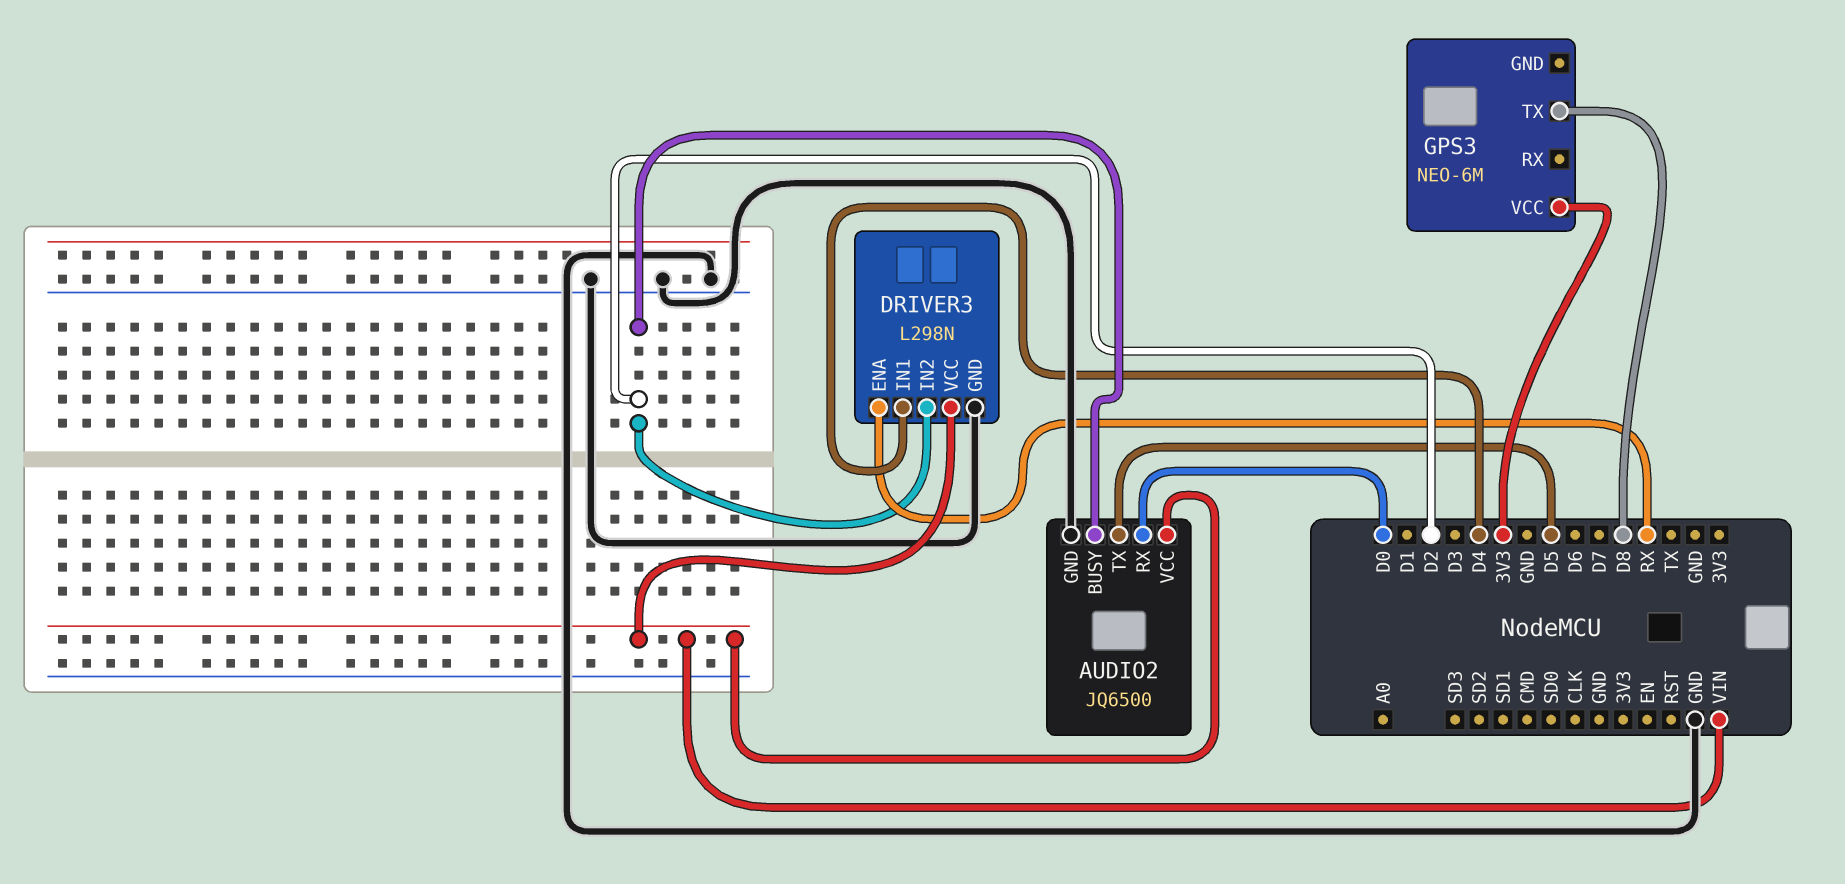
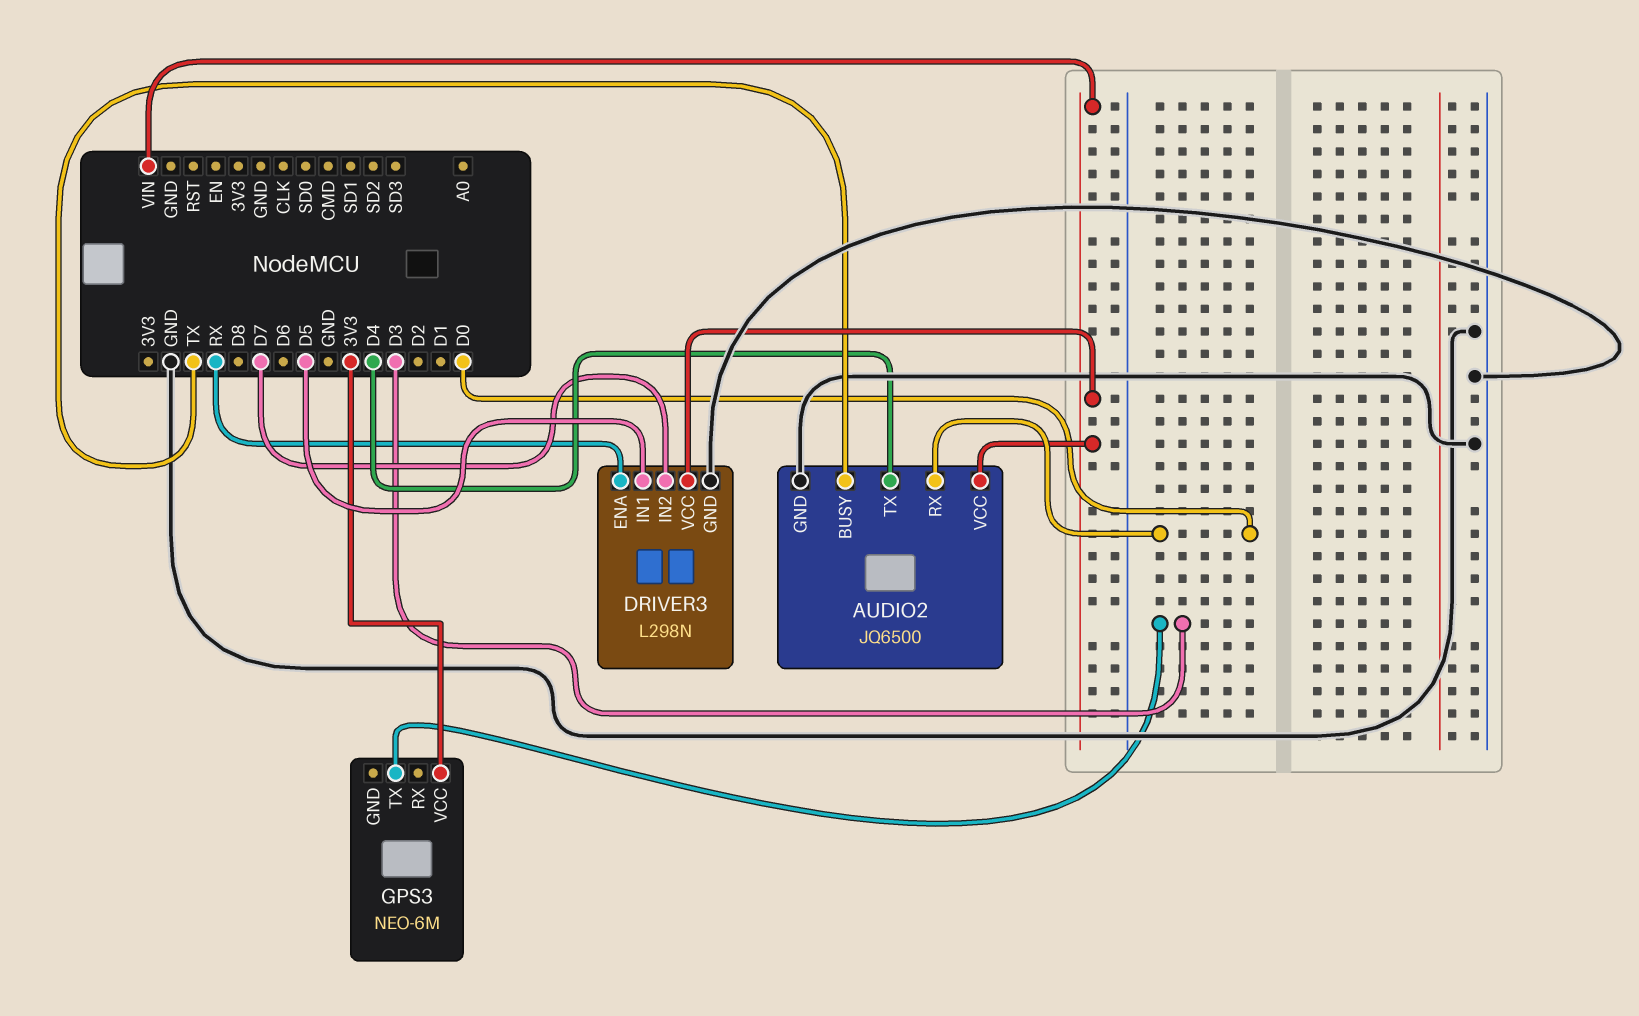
AUDIO2 pin BUSY: D2 -> TX
AUDIO2 pin TX: D5 -> D4
DRIVER3 pin IN1: D4 -> D5
DRIVER3 pin IN2: D2 -> D7
GPS3 pin TX: D8 -> D3

